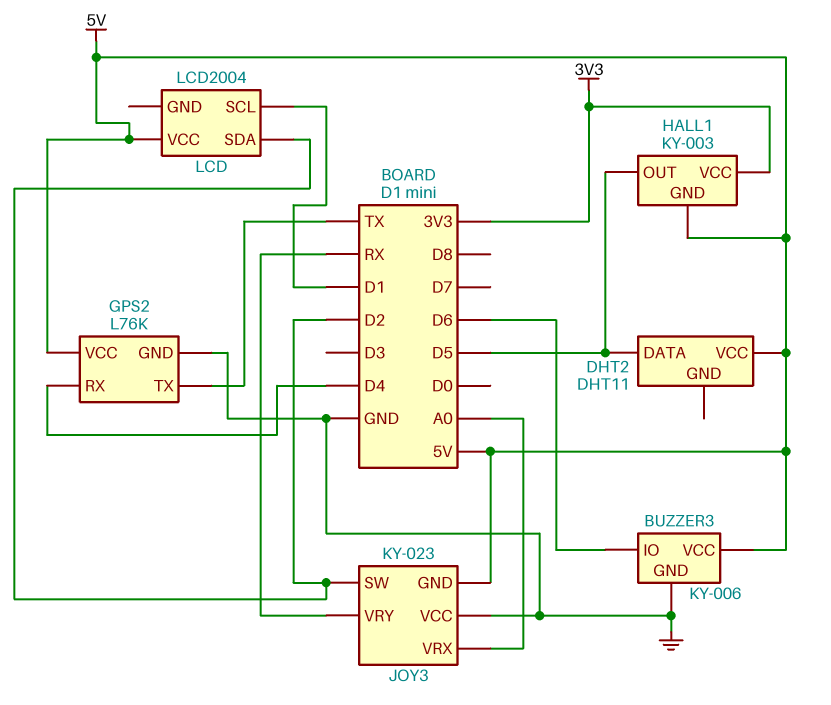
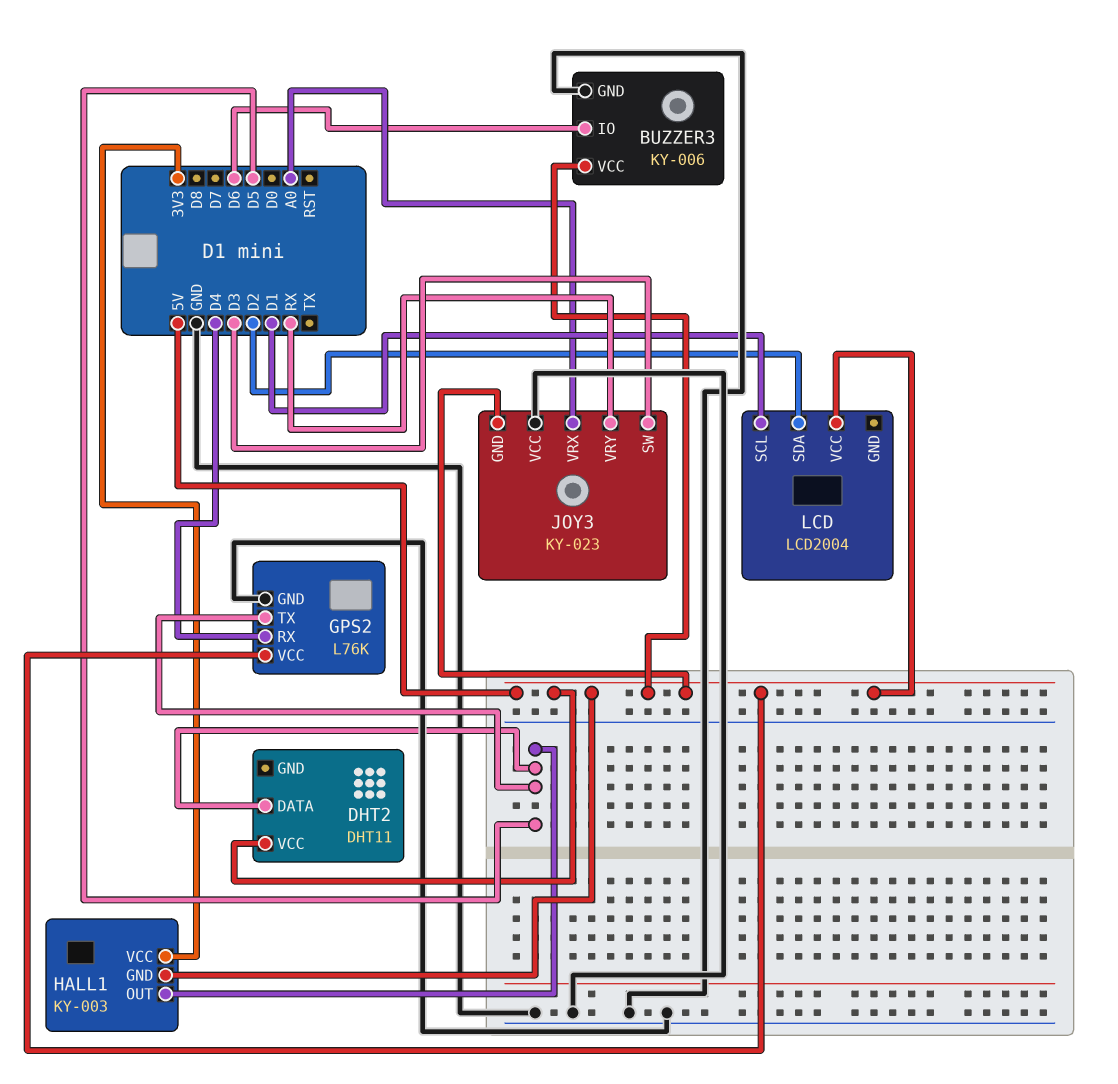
GPS2 pin TX: TX -> D5
JOY3 pin SW: D2 -> D3

